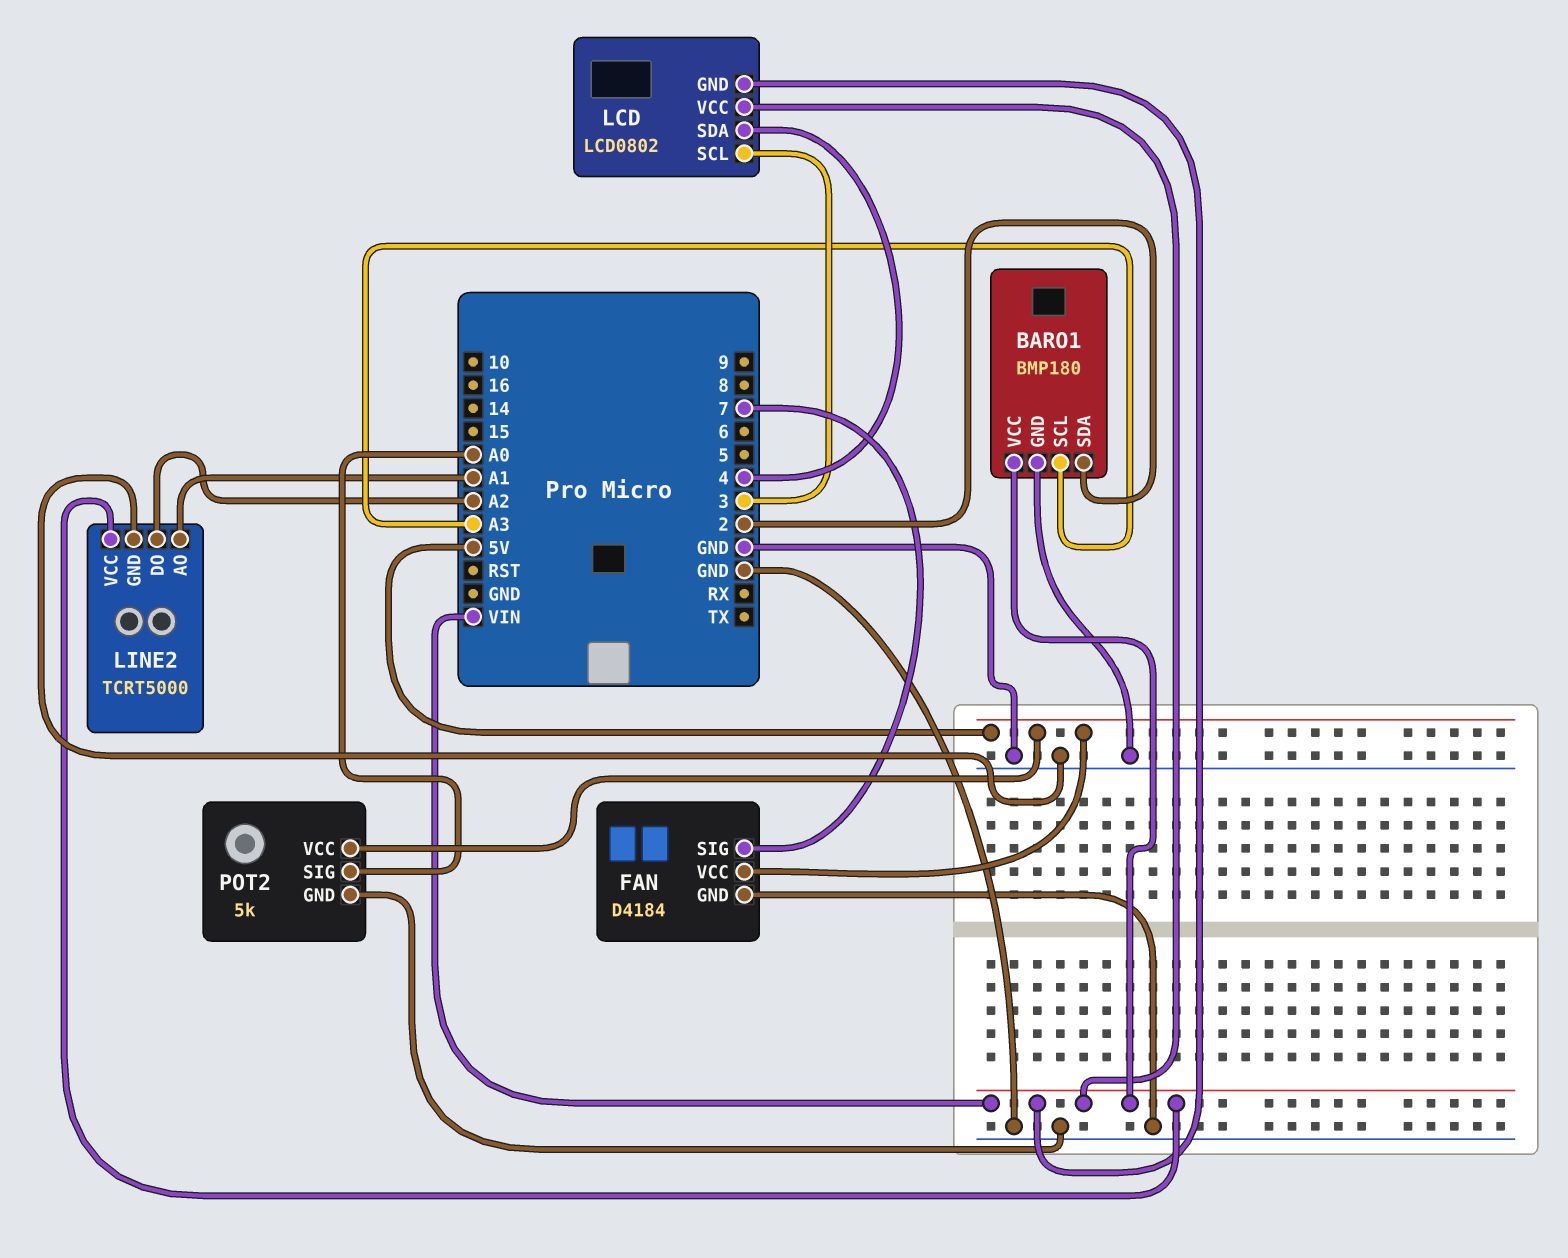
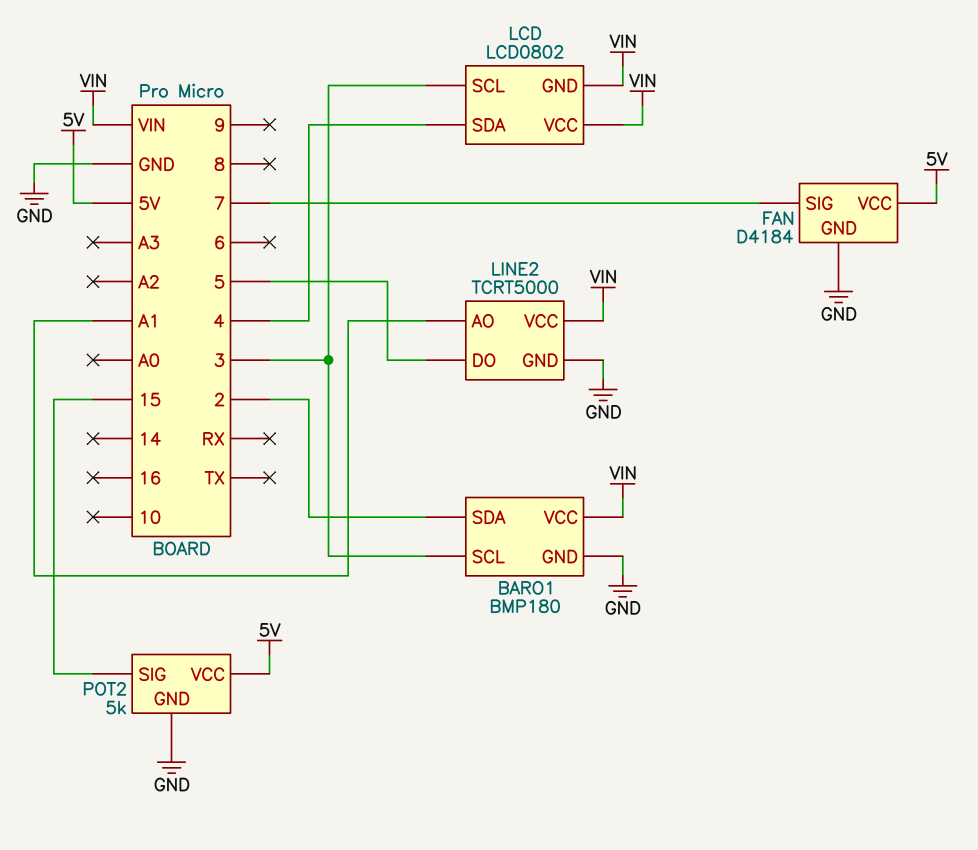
BARO1 pin SCL: A3 -> 3
LINE2 pin DO: A2 -> 5
POT2 pin SIG: A0 -> 15

